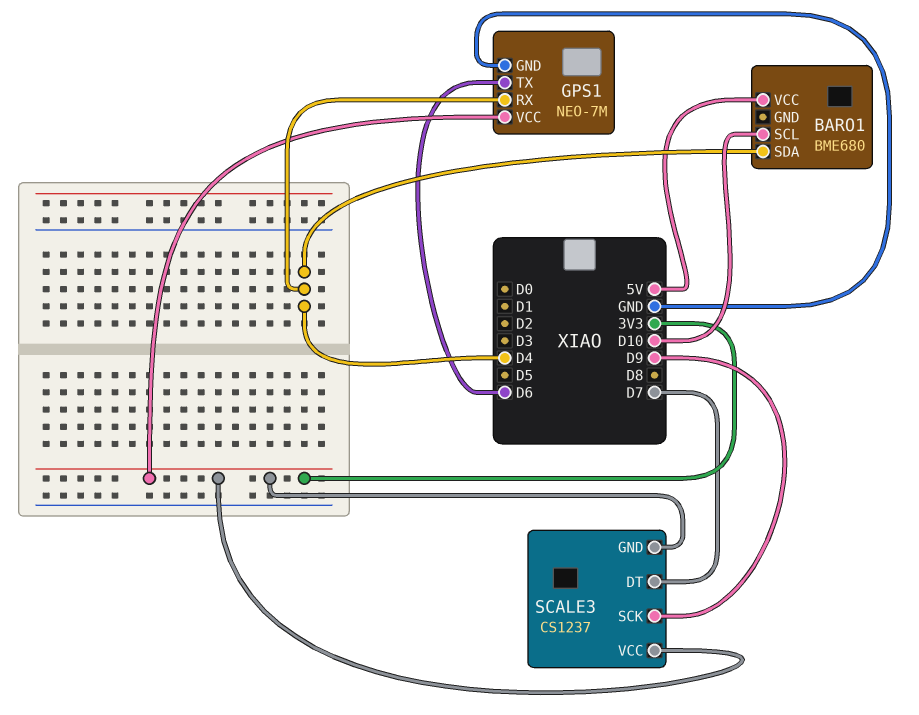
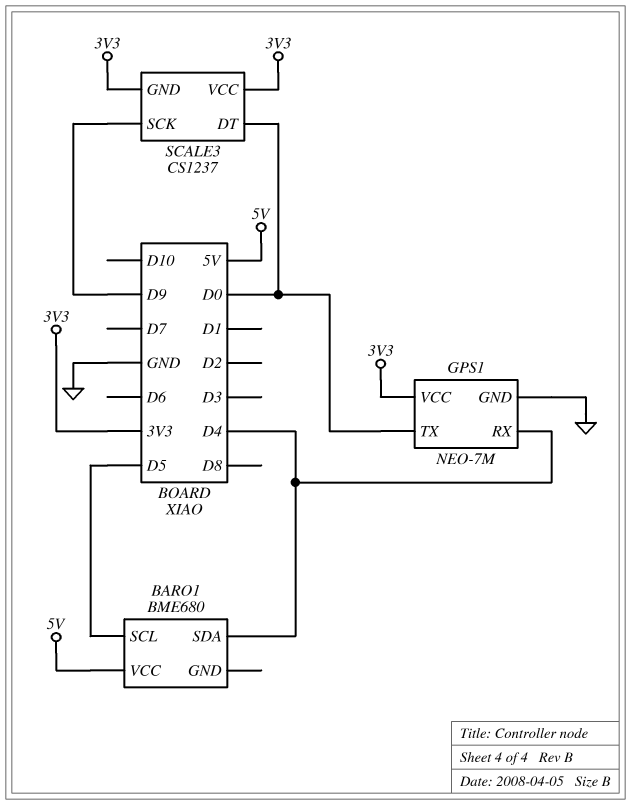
BARO1 pin SCL: D10 -> D5
GPS1 pin TX: D6 -> D0
SCALE3 pin DT: D7 -> D0

